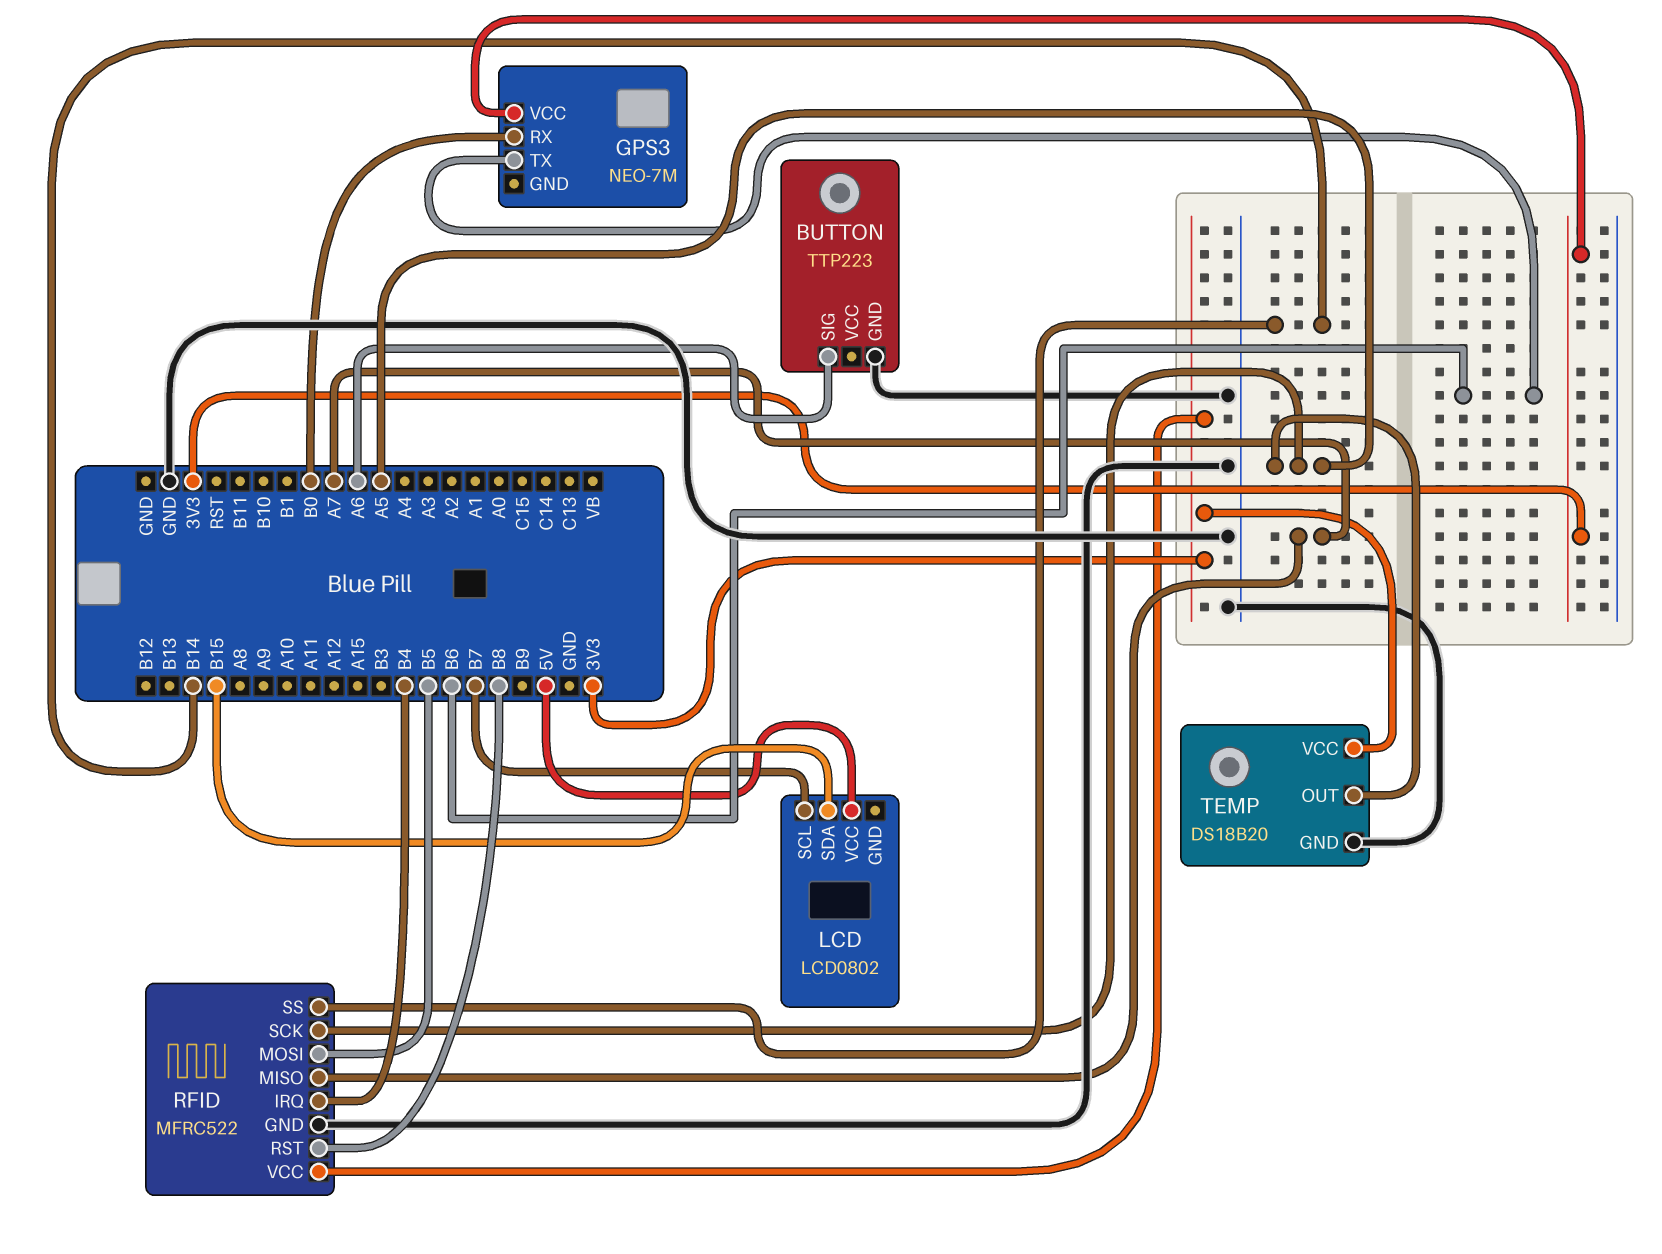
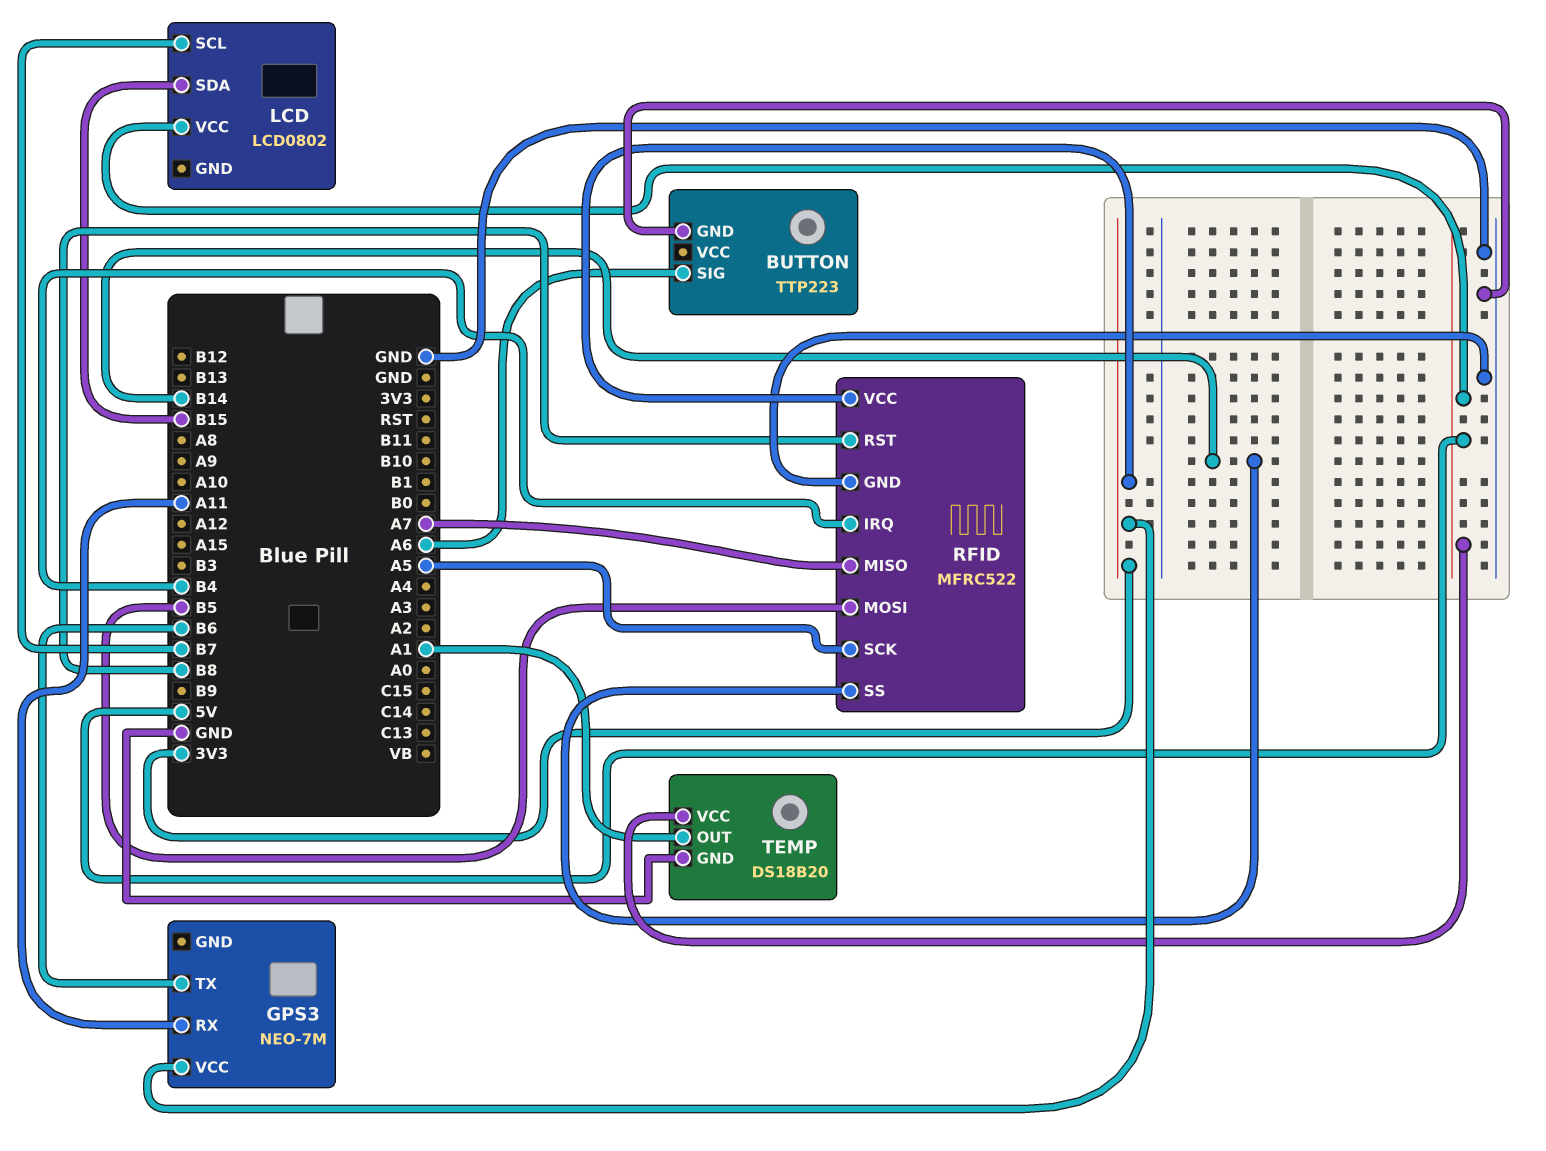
GPS3 pin RX: B0 -> A11
TEMP pin OUT: A5 -> A1
TEMP pin VCC: 3V3 -> 5V

